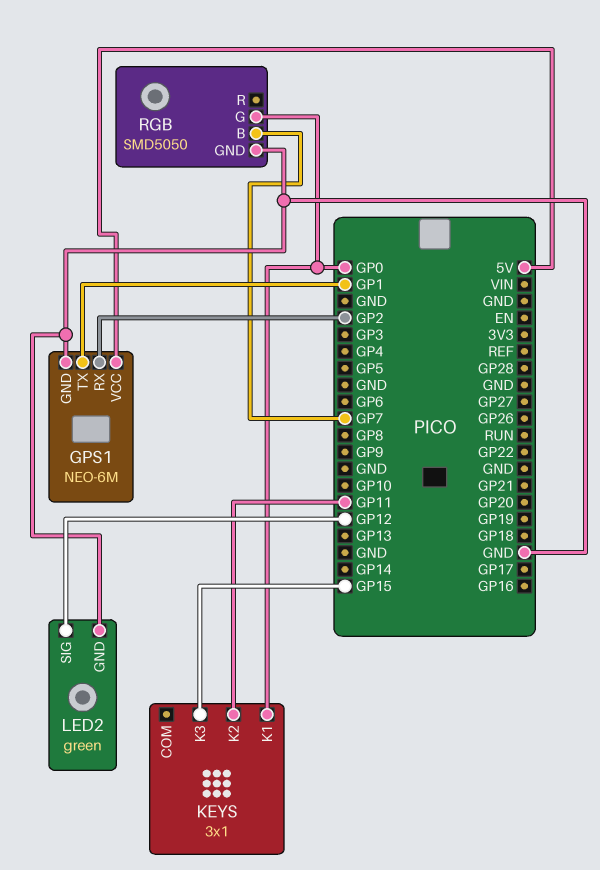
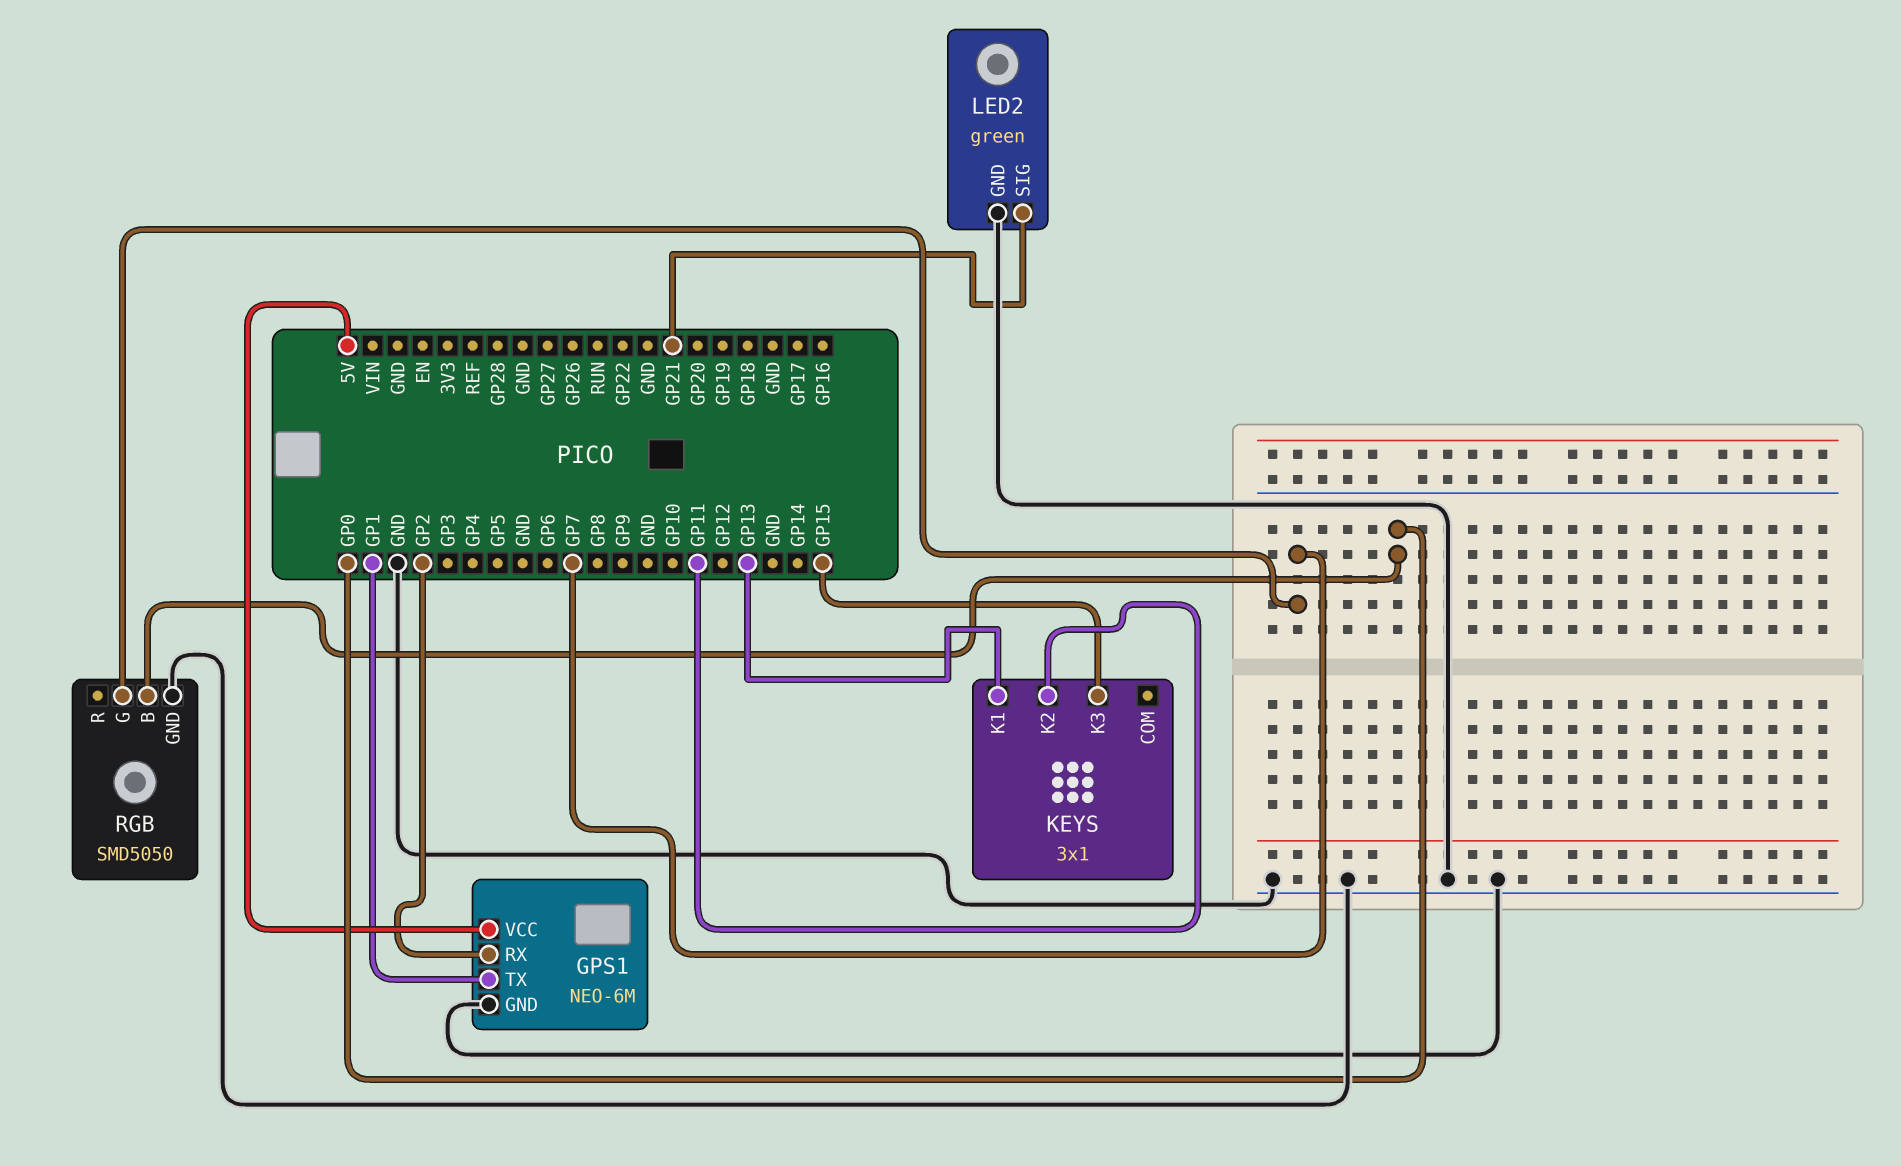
KEYS pin K1: GP0 -> GP13
LED2 pin SIG: GP12 -> GP21
RGB pin B: GP7 -> GP0
RGB pin G: GP0 -> GP7

